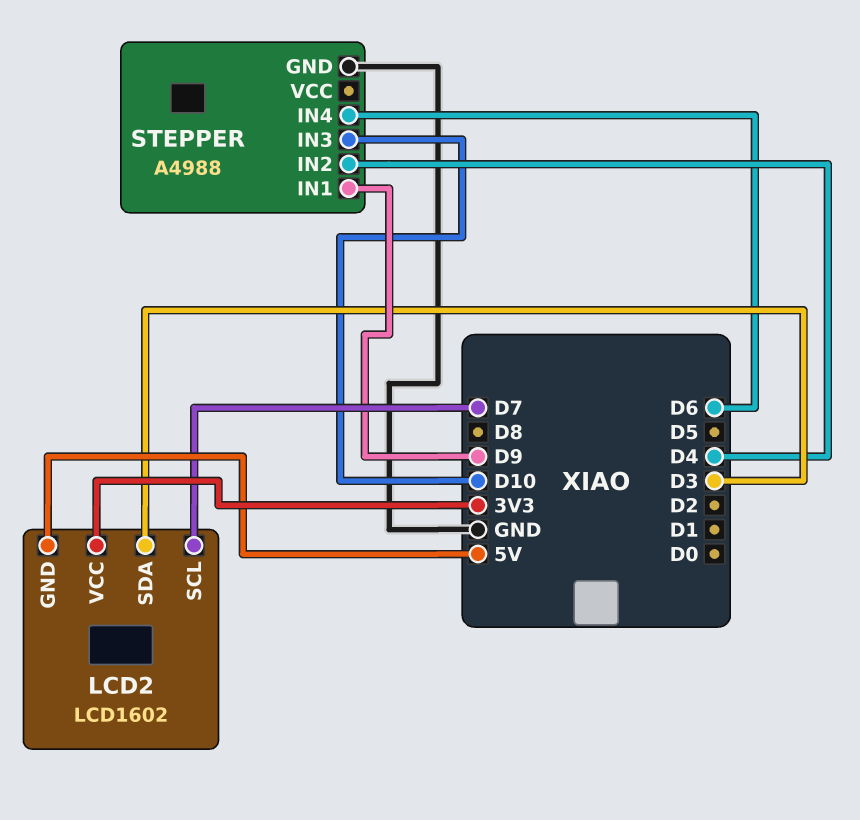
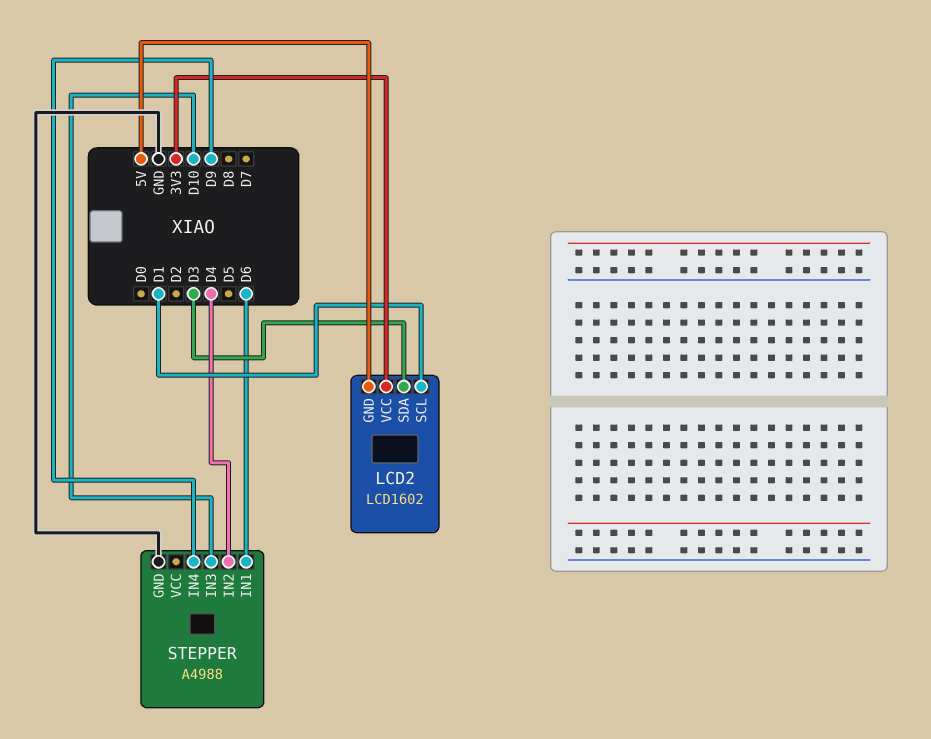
LCD2 pin SCL: D7 -> D1
STEPPER pin IN1: D9 -> D6
STEPPER pin IN4: D6 -> D9

